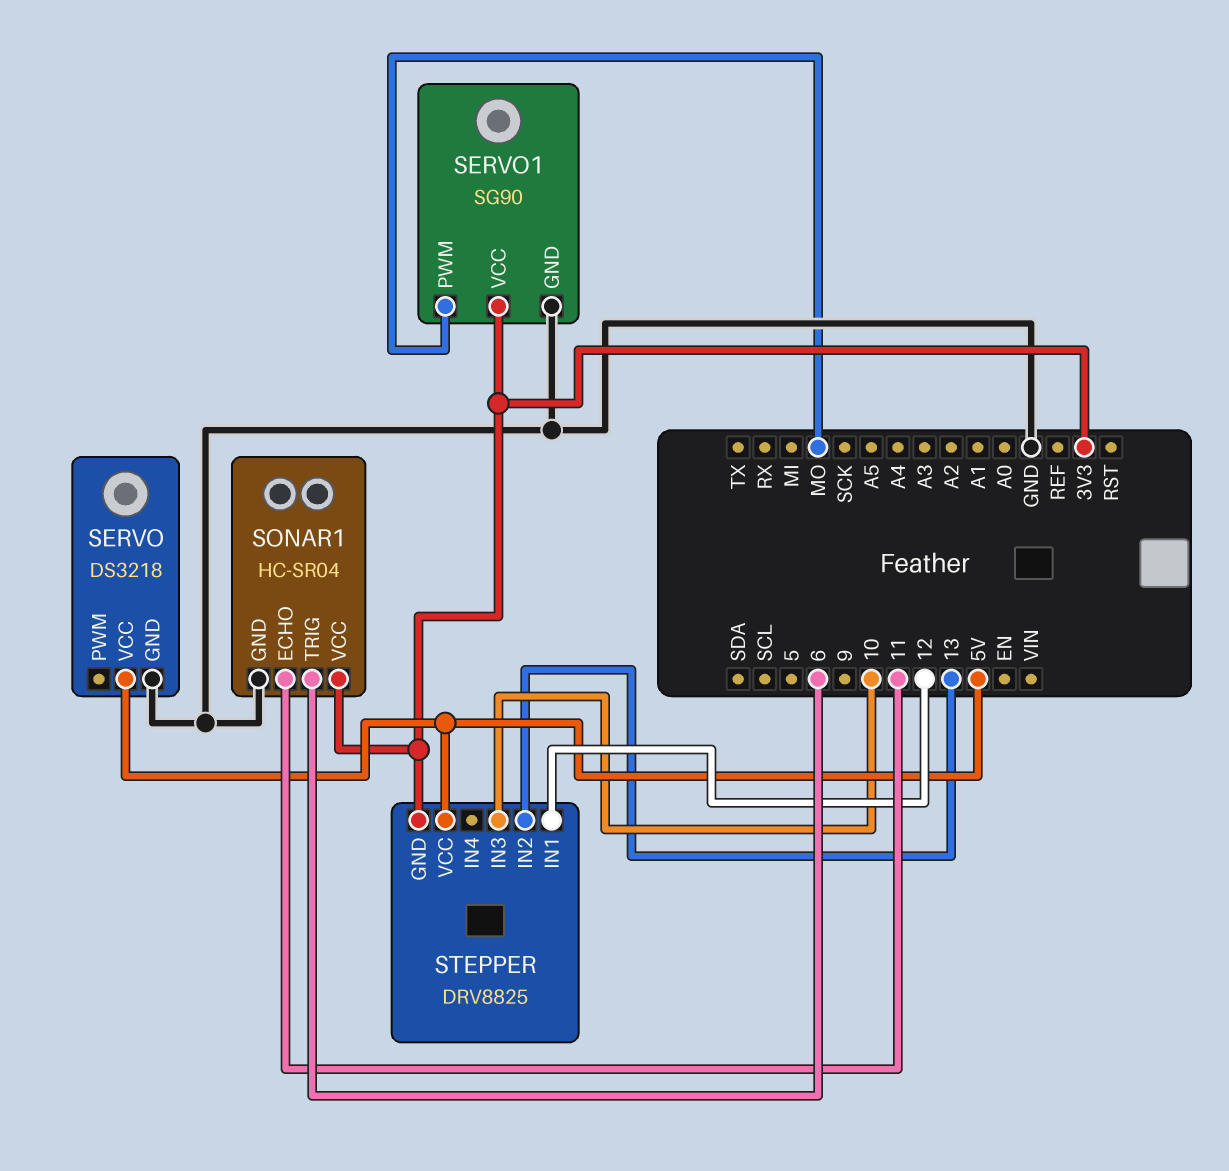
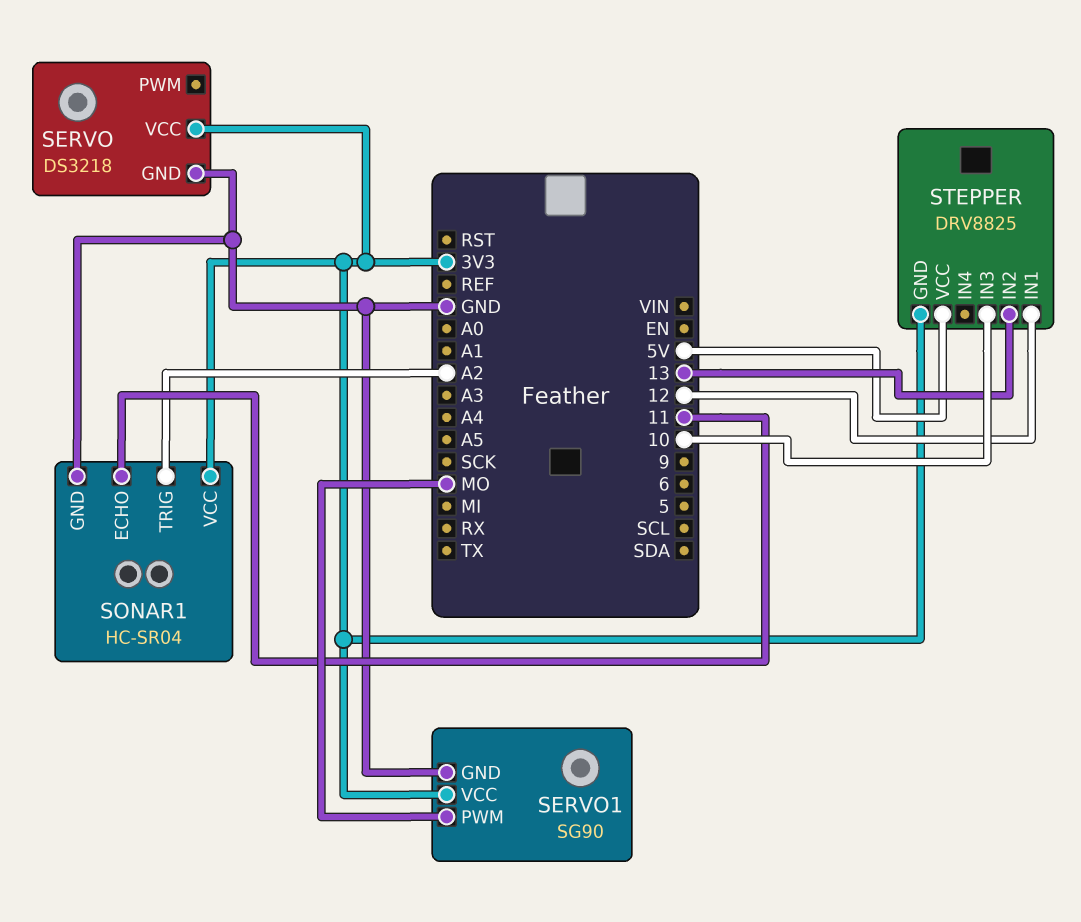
SERVO pin VCC: 5V -> 3V3
SONAR1 pin TRIG: 6 -> A2

